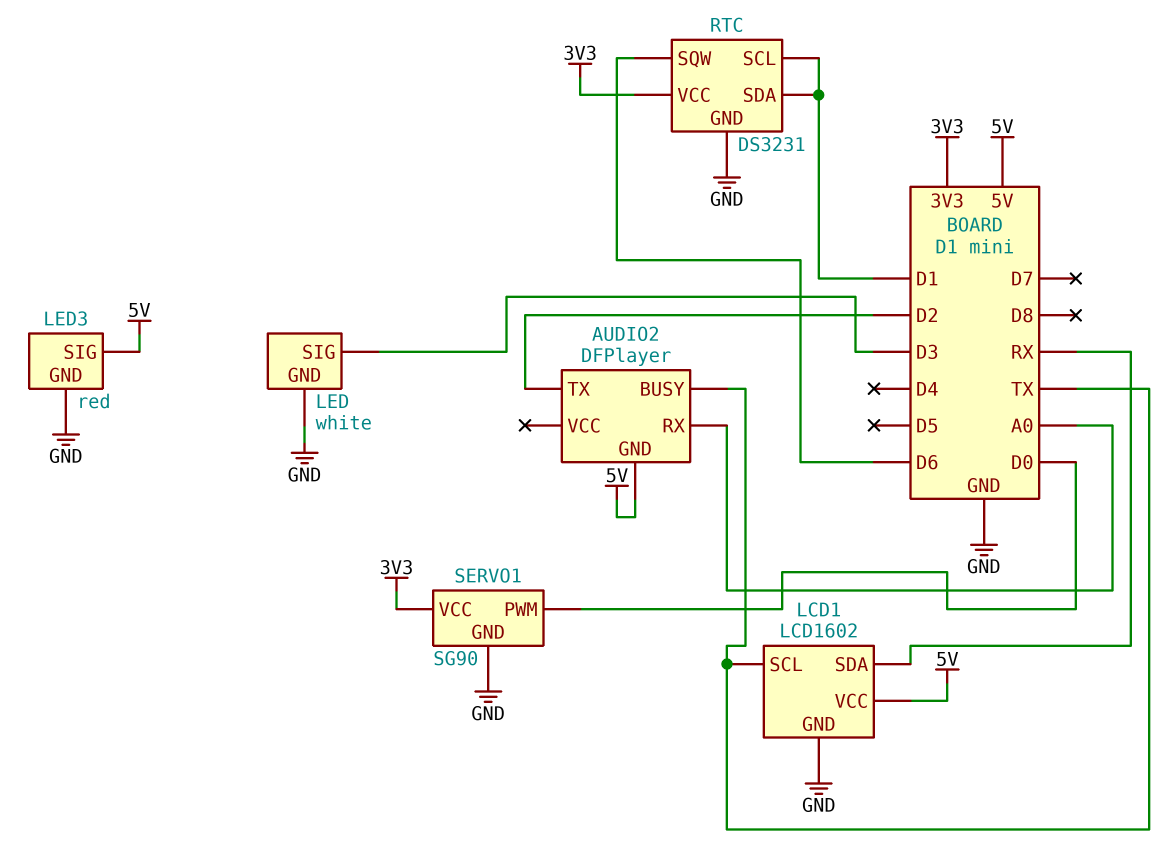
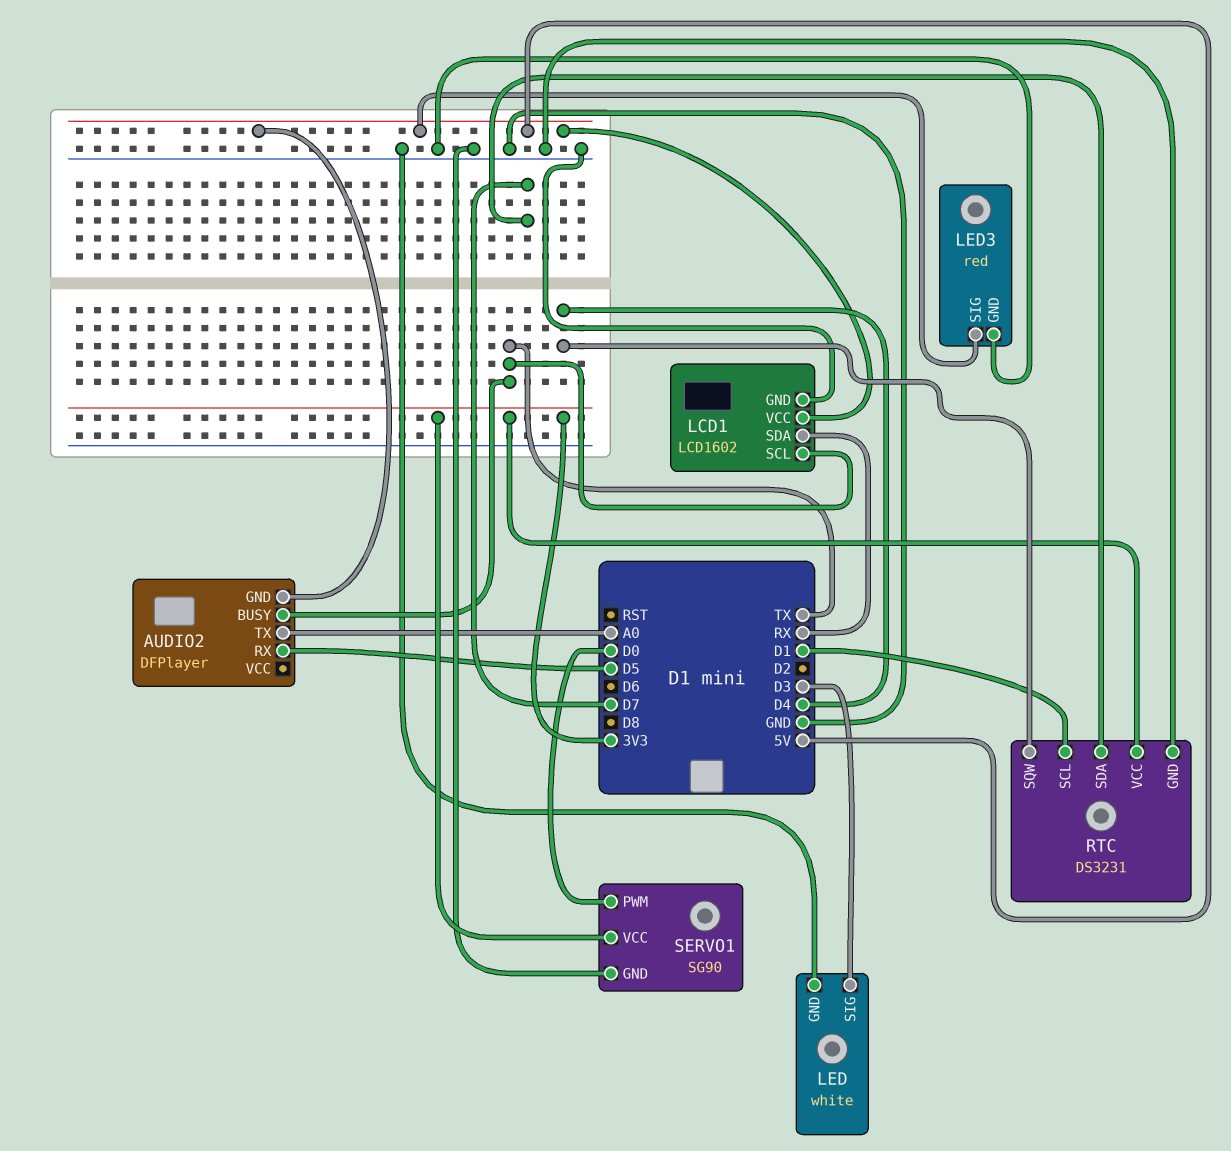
AUDIO2 pin RX: A0 -> D5
AUDIO2 pin TX: D2 -> A0
RTC pin SDA: D1 -> D7
RTC pin SQW: D6 -> D4

